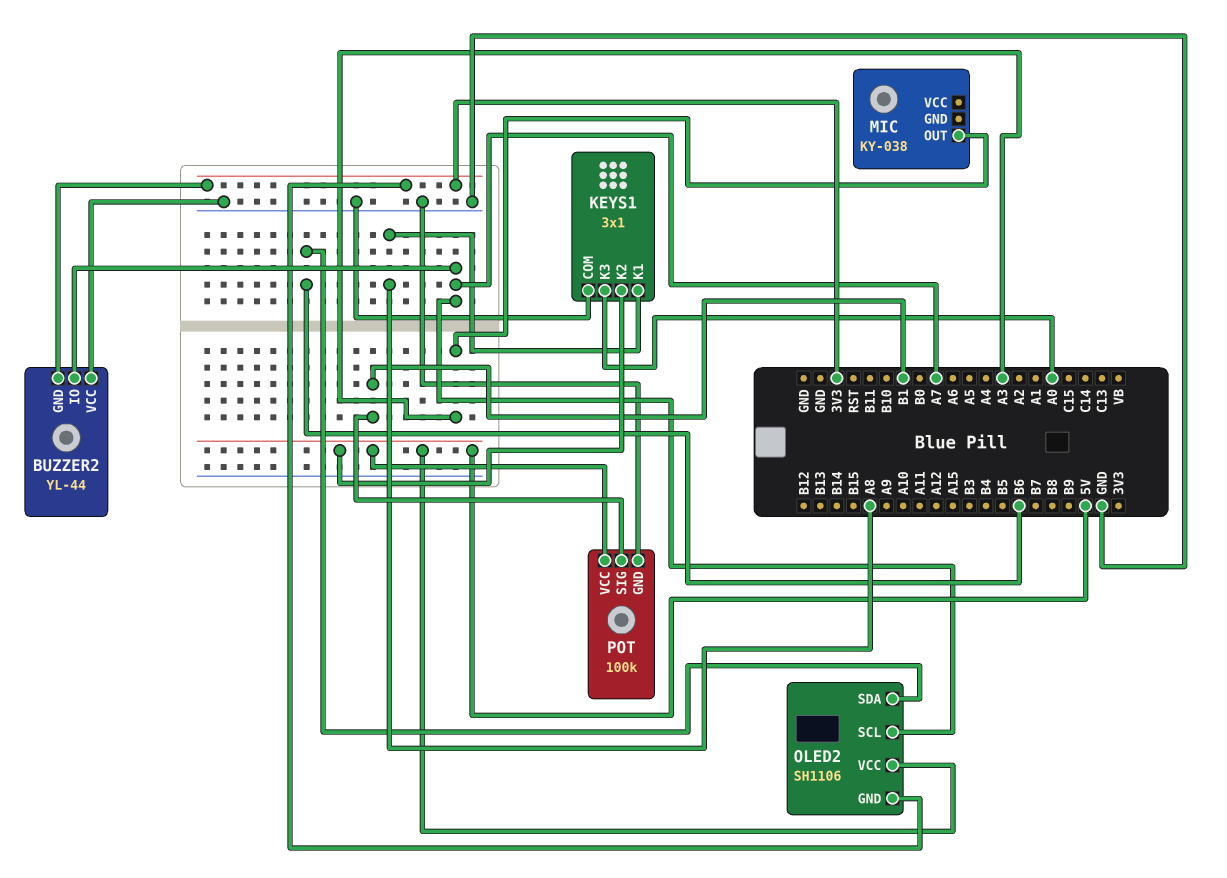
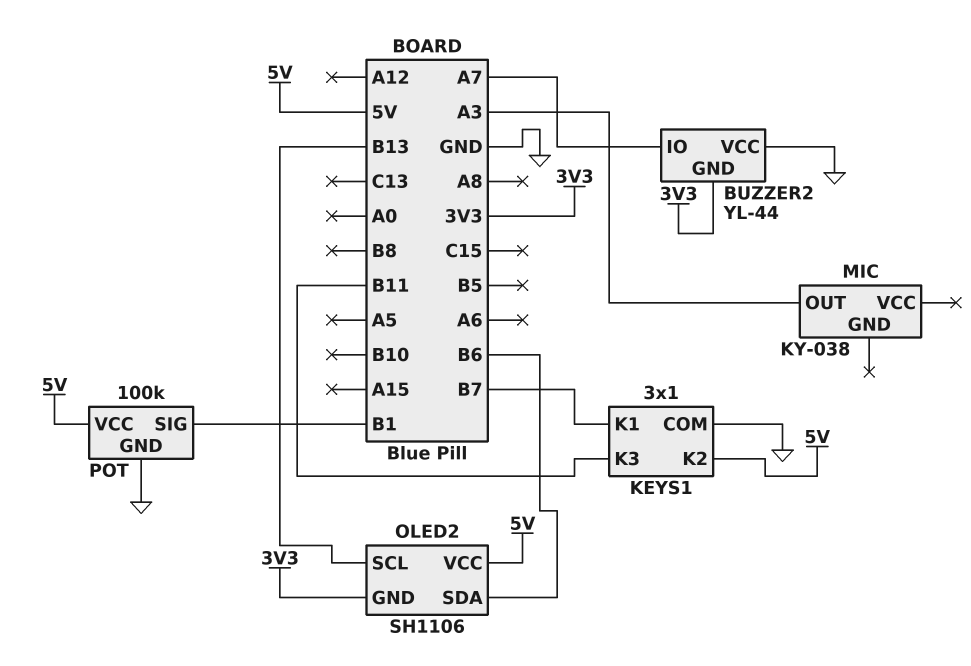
KEYS1 pin K1: A8 -> B7
KEYS1 pin K3: A0 -> B11
OLED2 pin SCL: A7 -> B13

